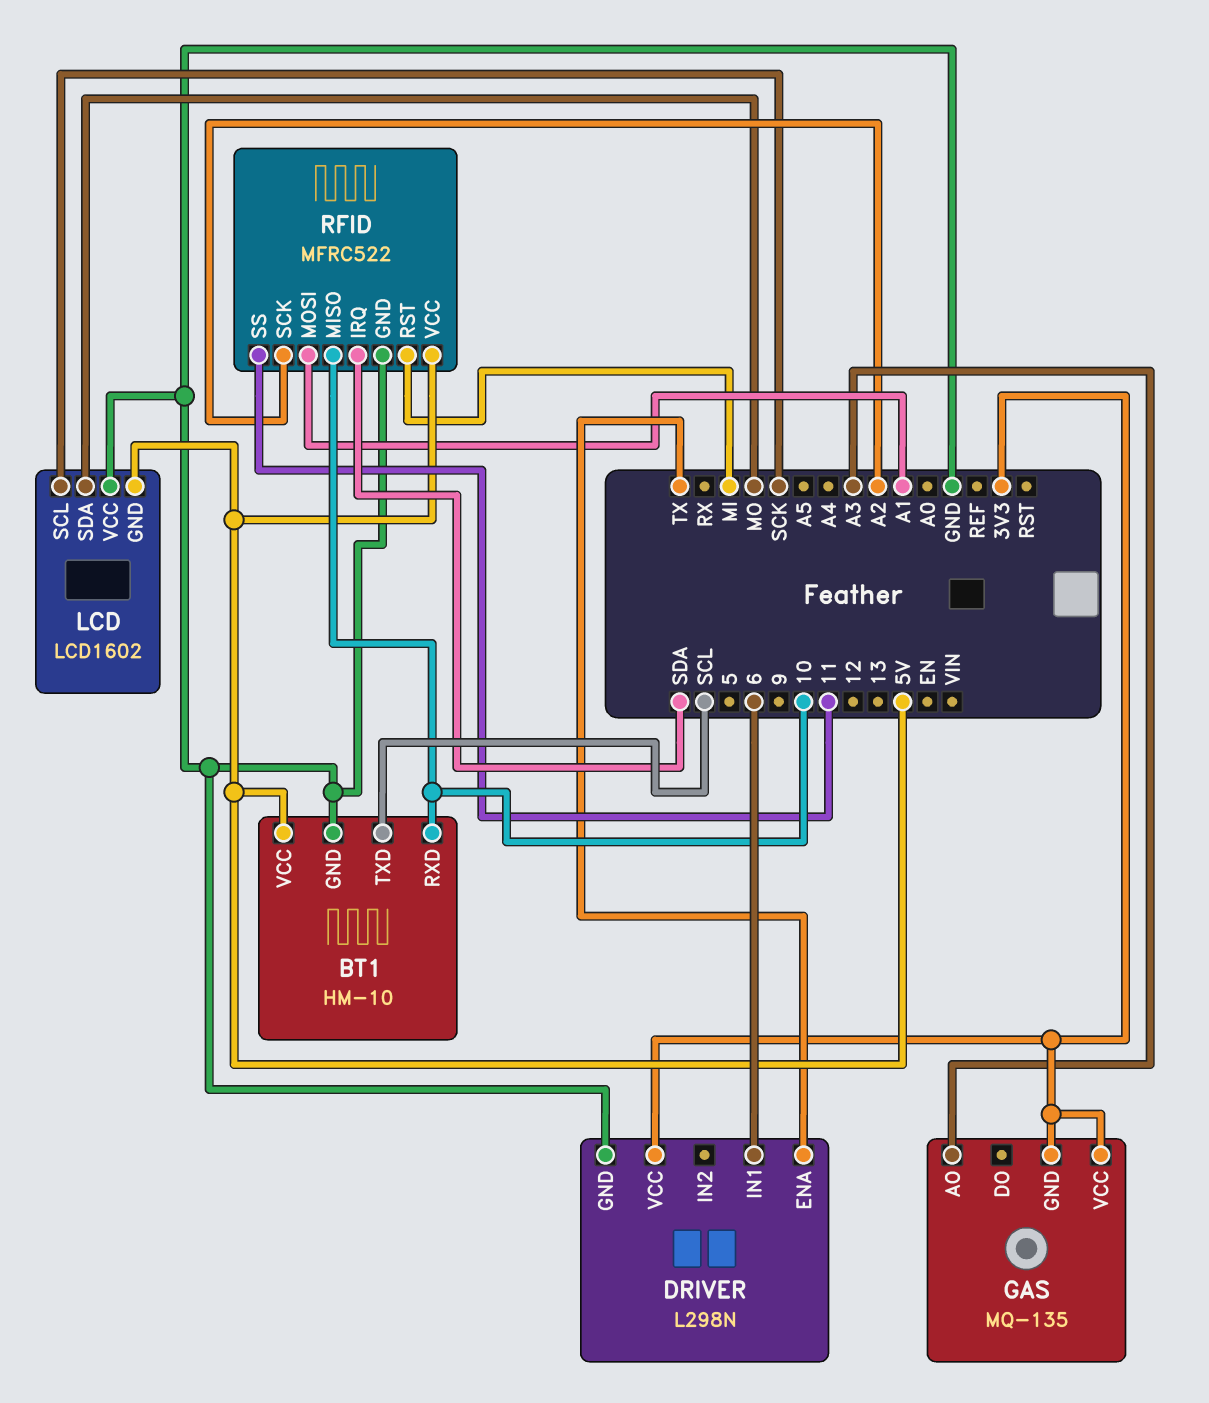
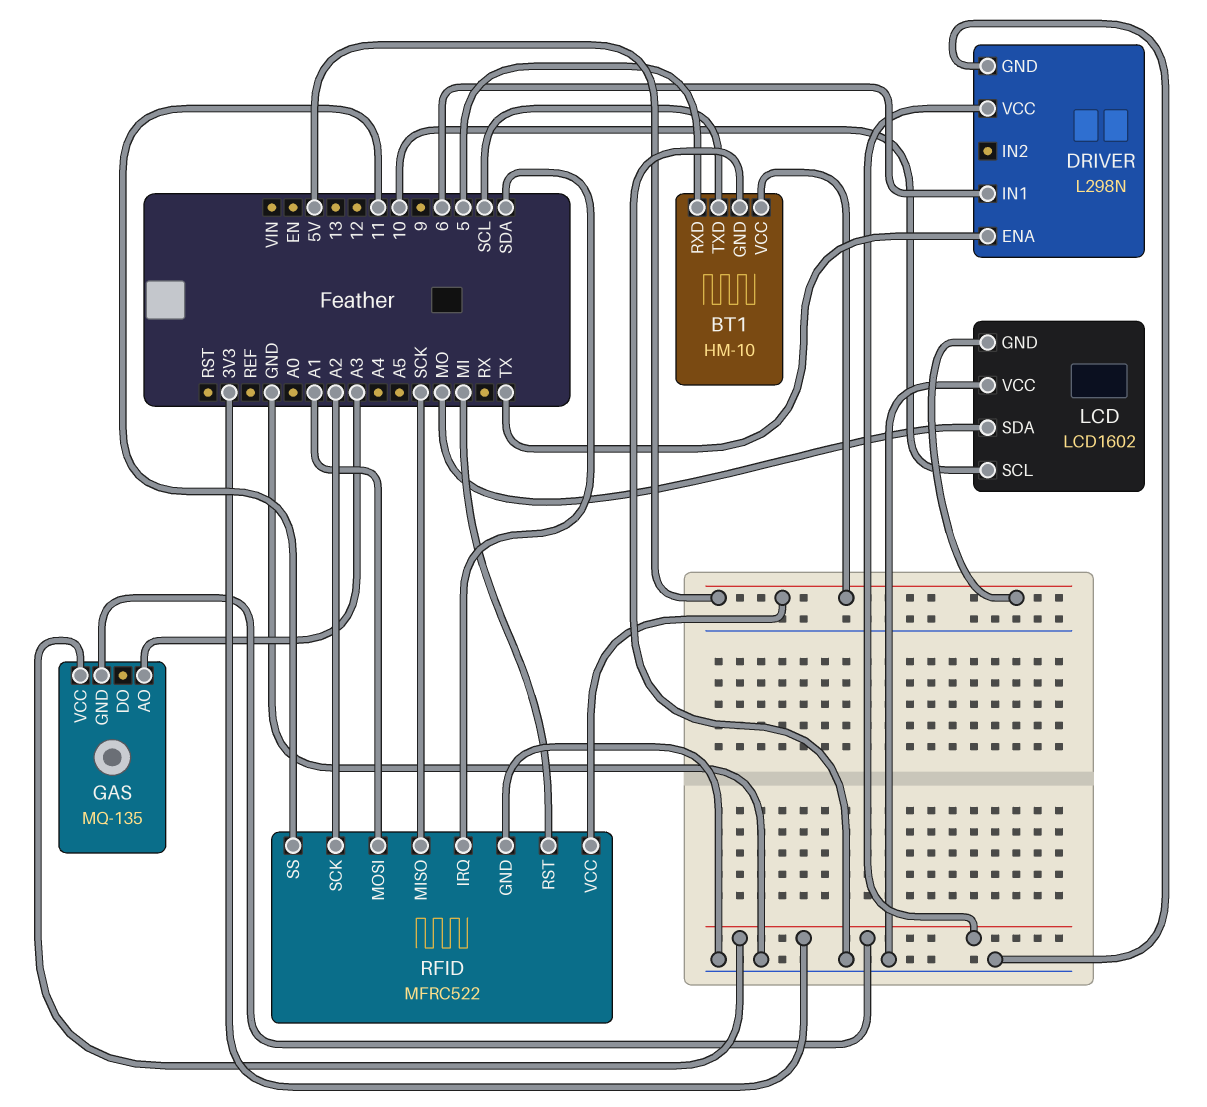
BT1 pin RXD: 10 -> 5
LCD pin SCL: SCK -> 10
RFID pin MISO: 10 -> SCK

